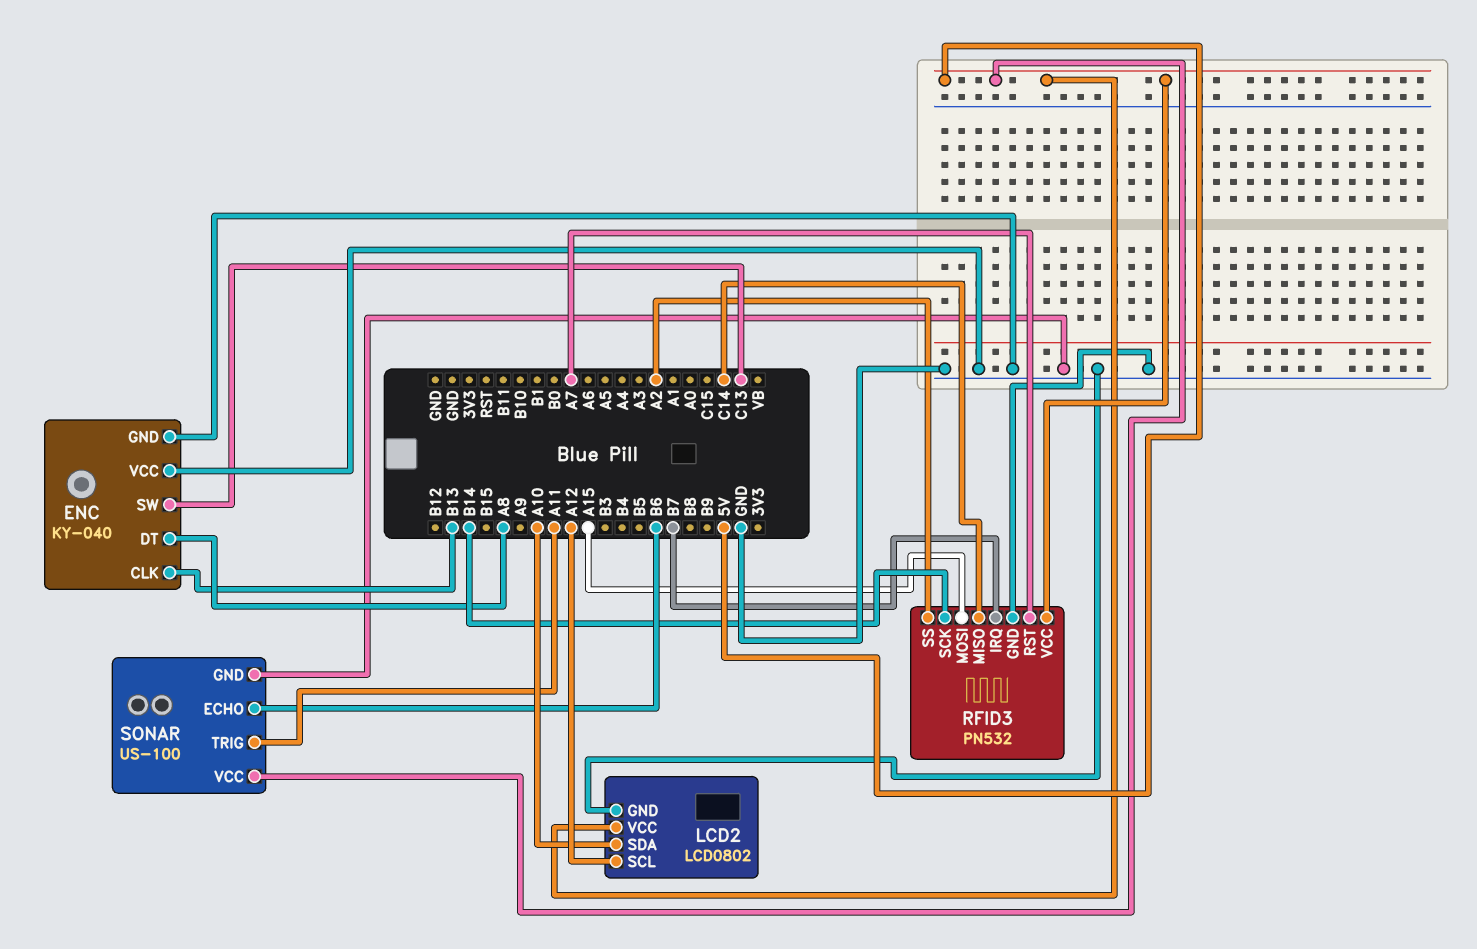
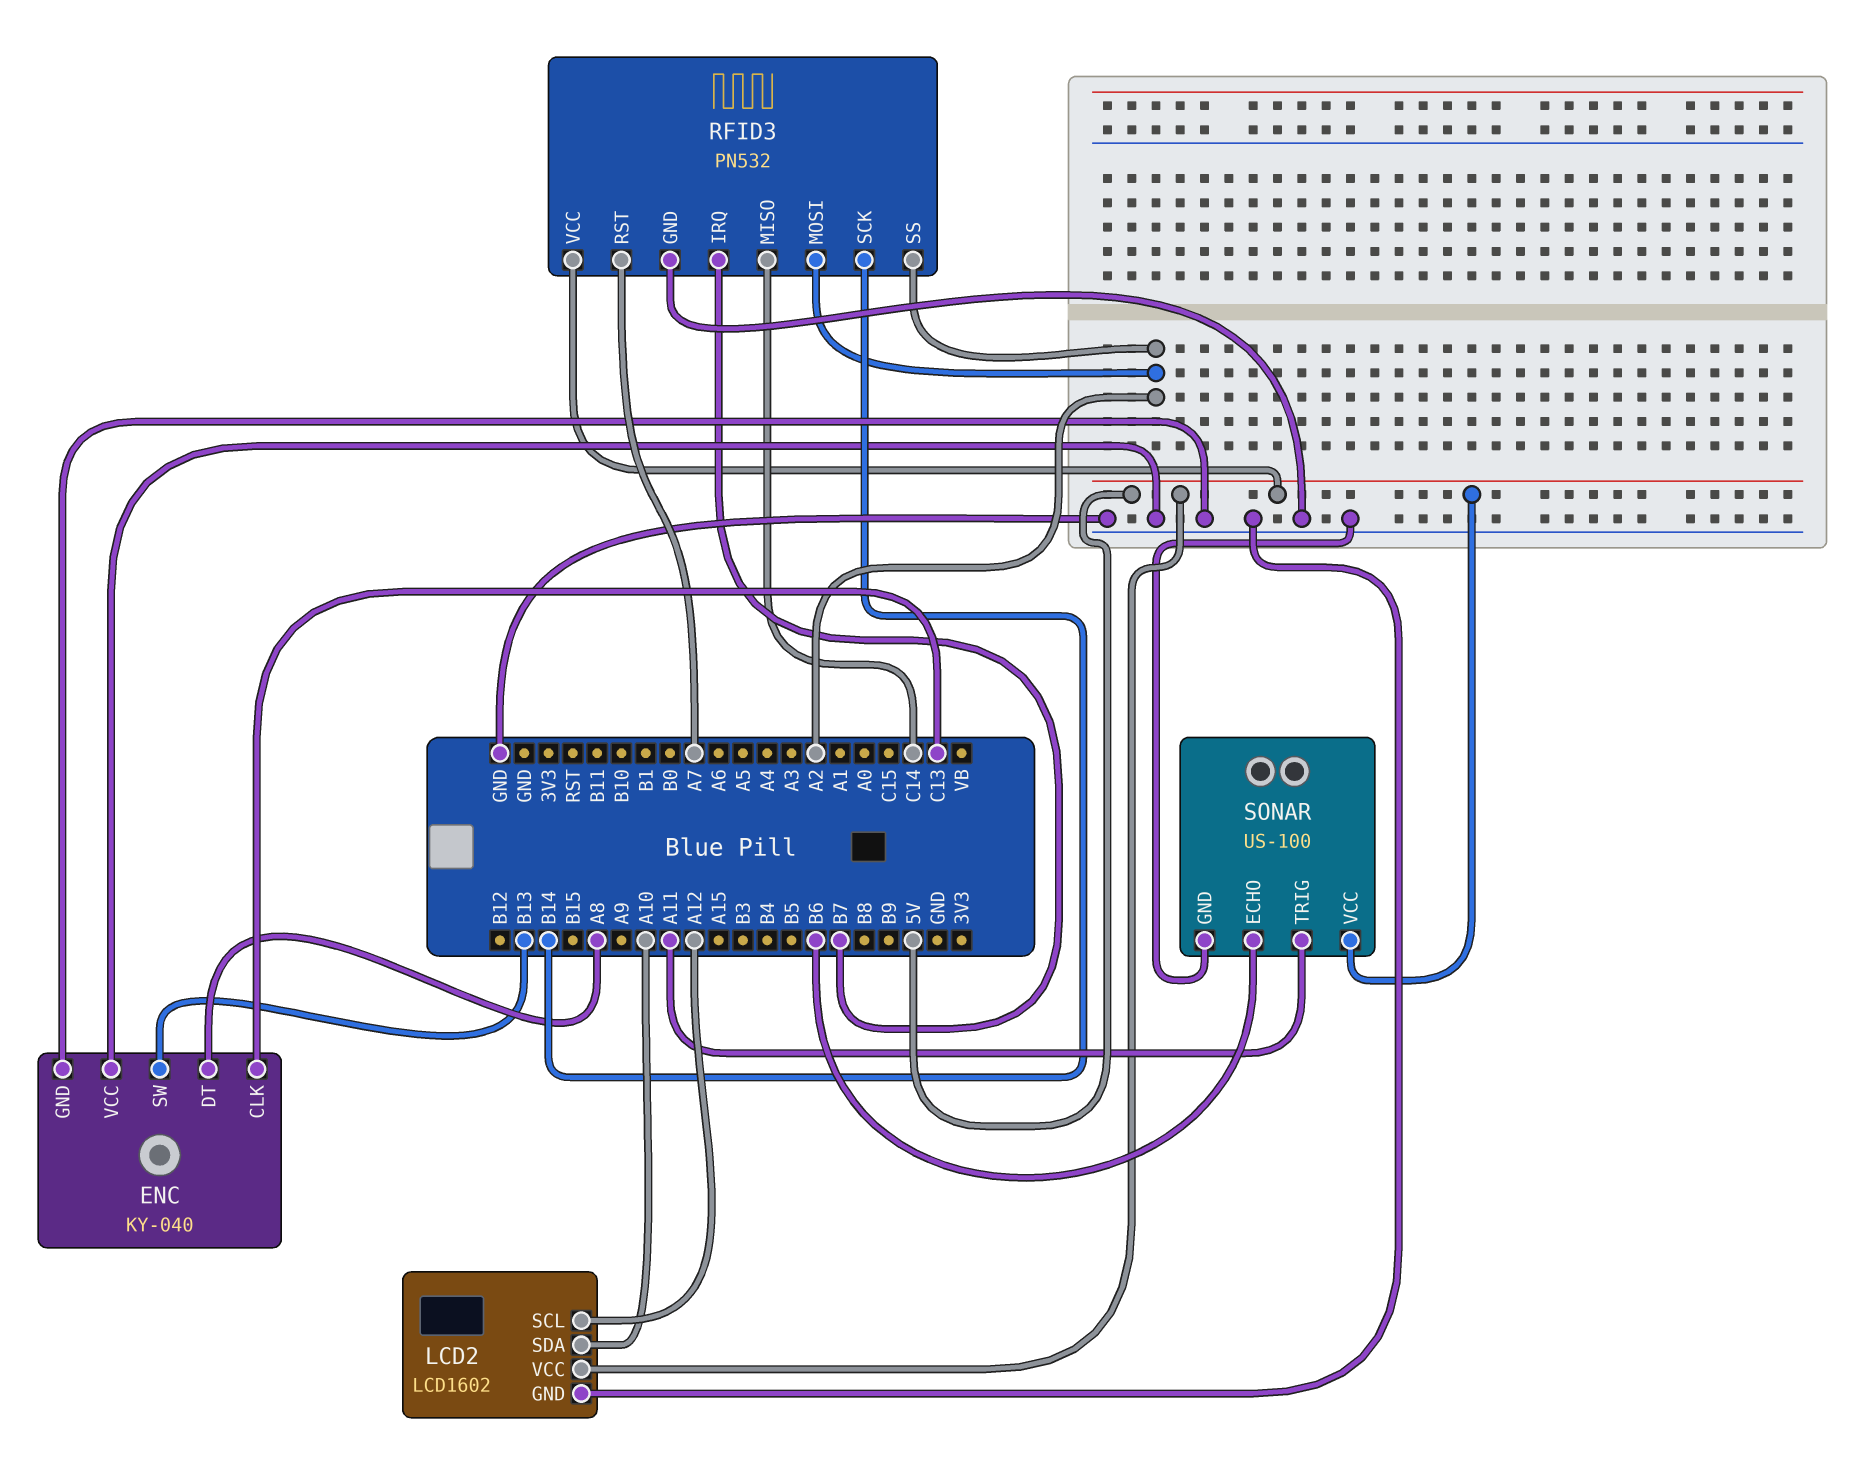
ENC pin CLK: B13 -> C13
ENC pin SW: C13 -> B13
LCD2: LCD0802 -> LCD1602
RFID3 pin MOSI: A15 -> A2

